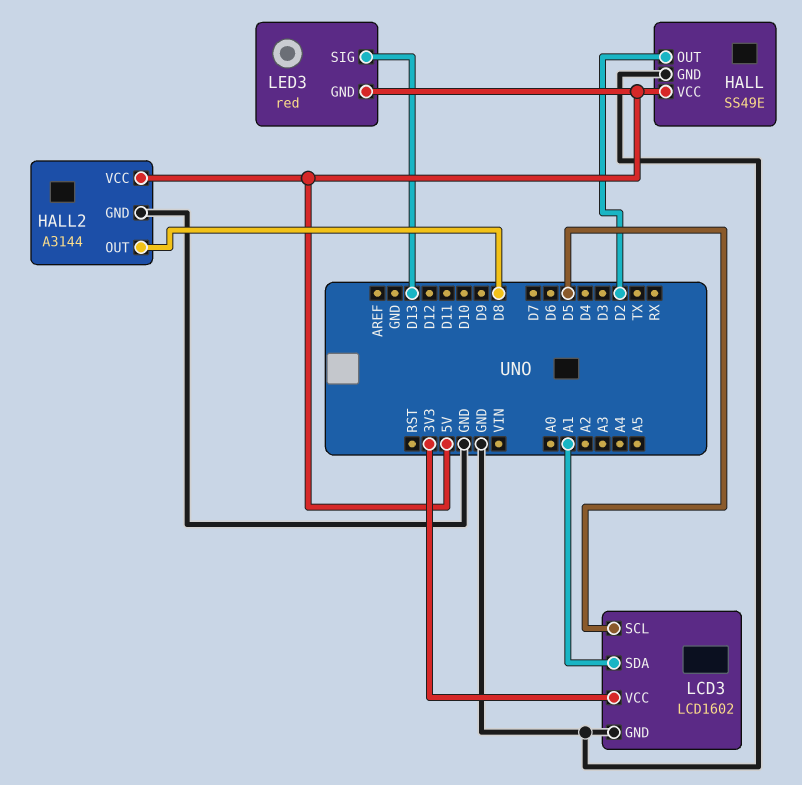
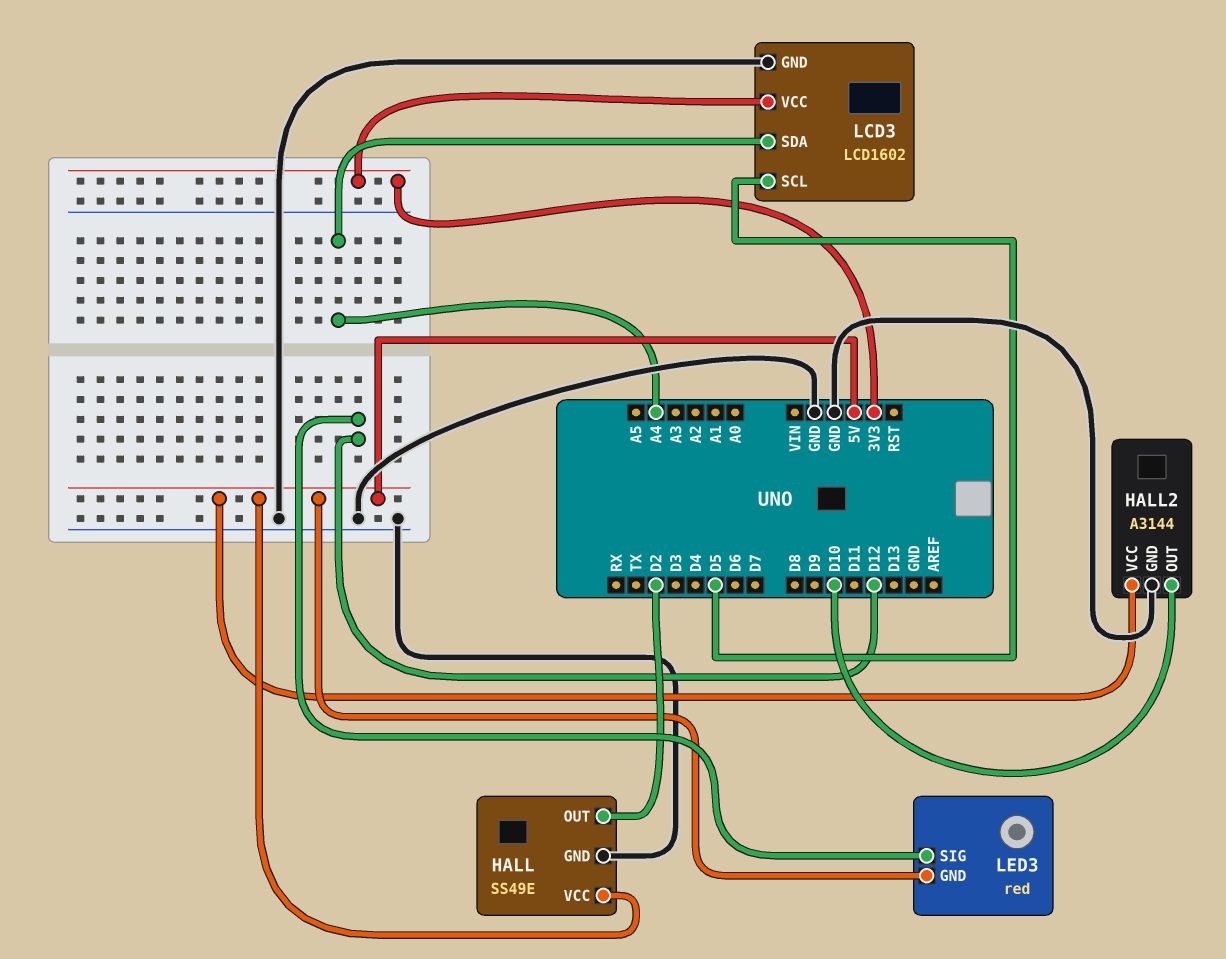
HALL2 pin OUT: D8 -> D10
LCD3 pin SDA: A1 -> A4
LED3 pin SIG: D13 -> D12

